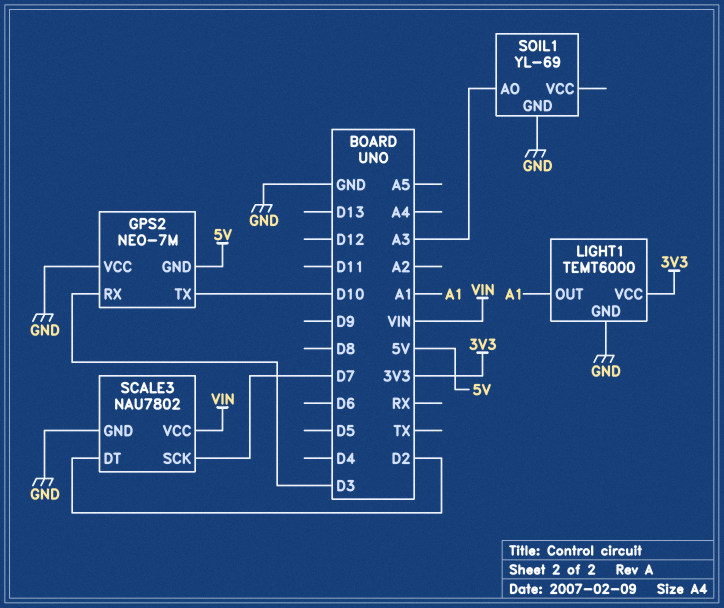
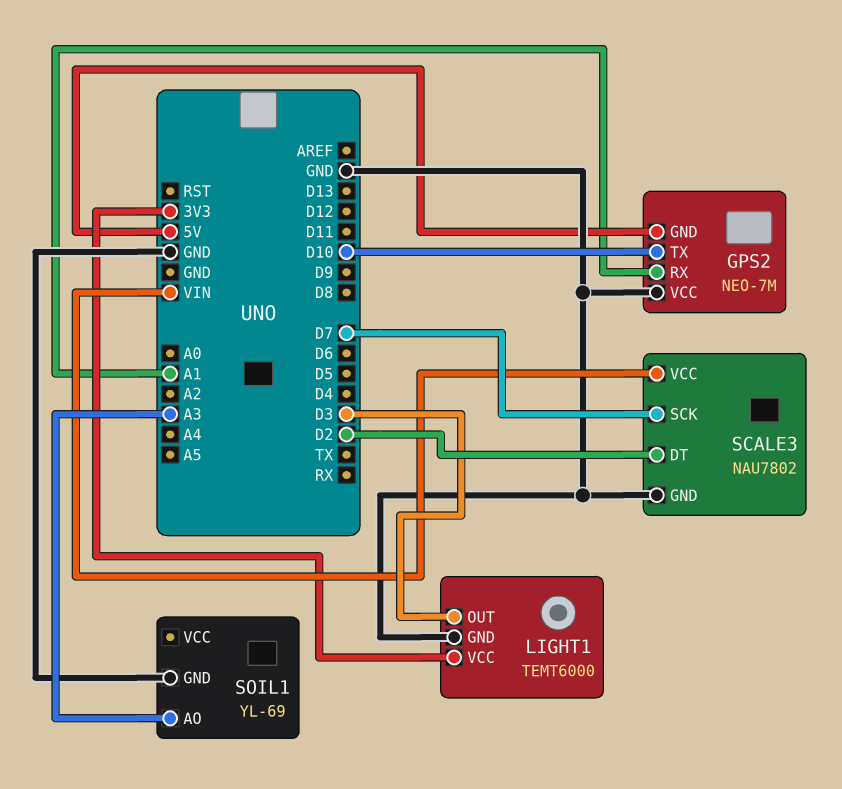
GPS2 pin RX: D3 -> A1
LIGHT1 pin OUT: A1 -> D3

